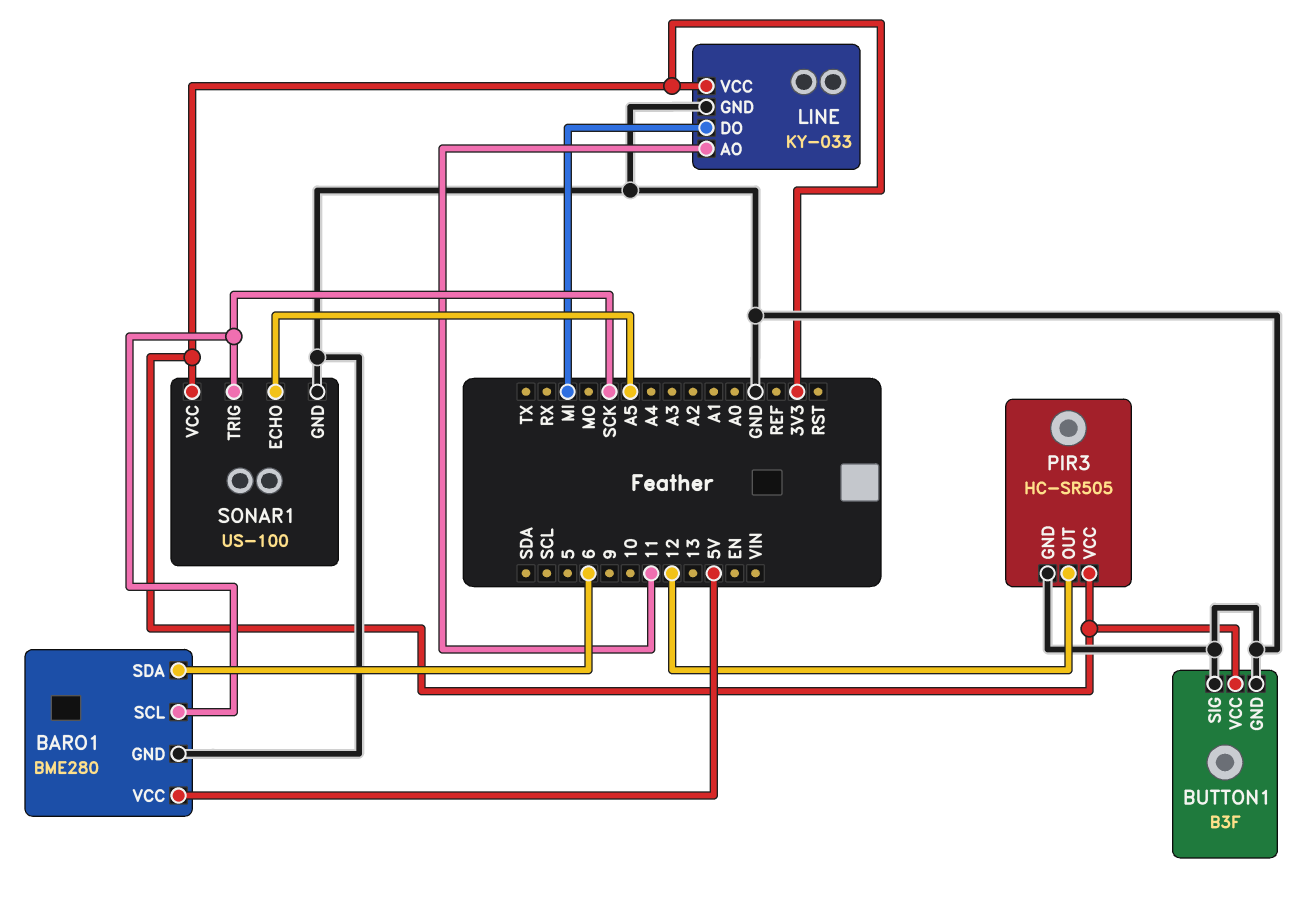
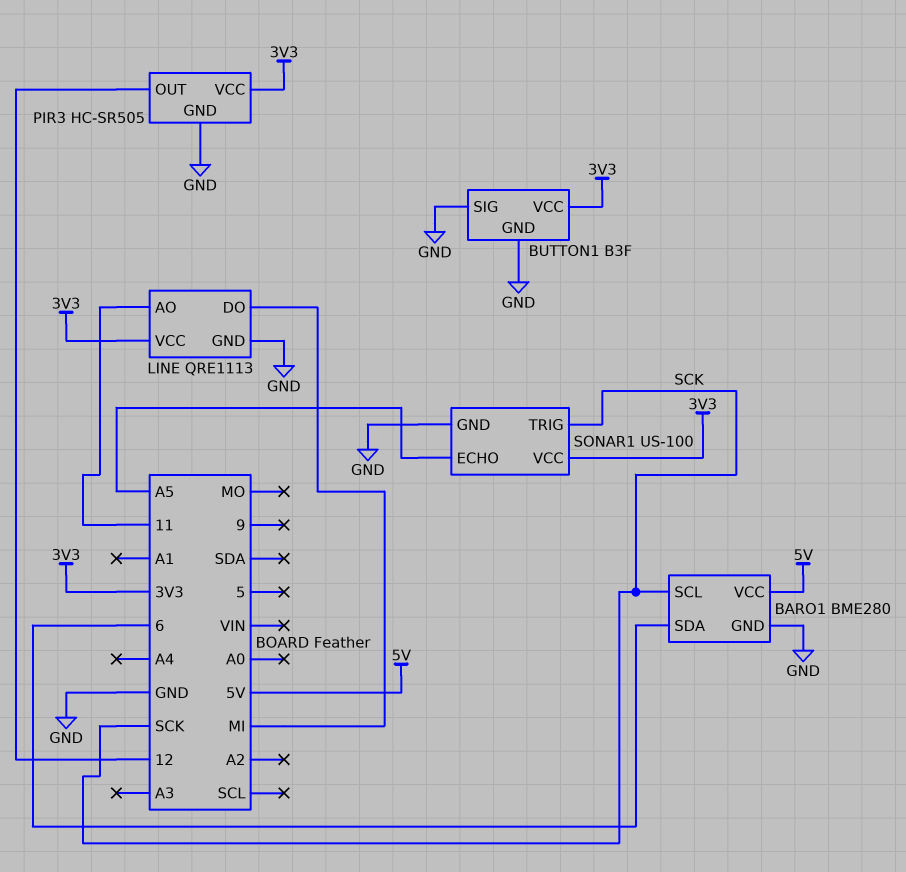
LINE: KY-033 -> QRE1113

